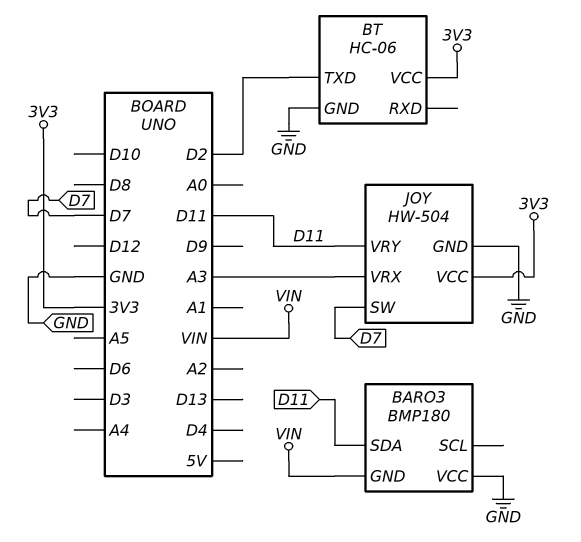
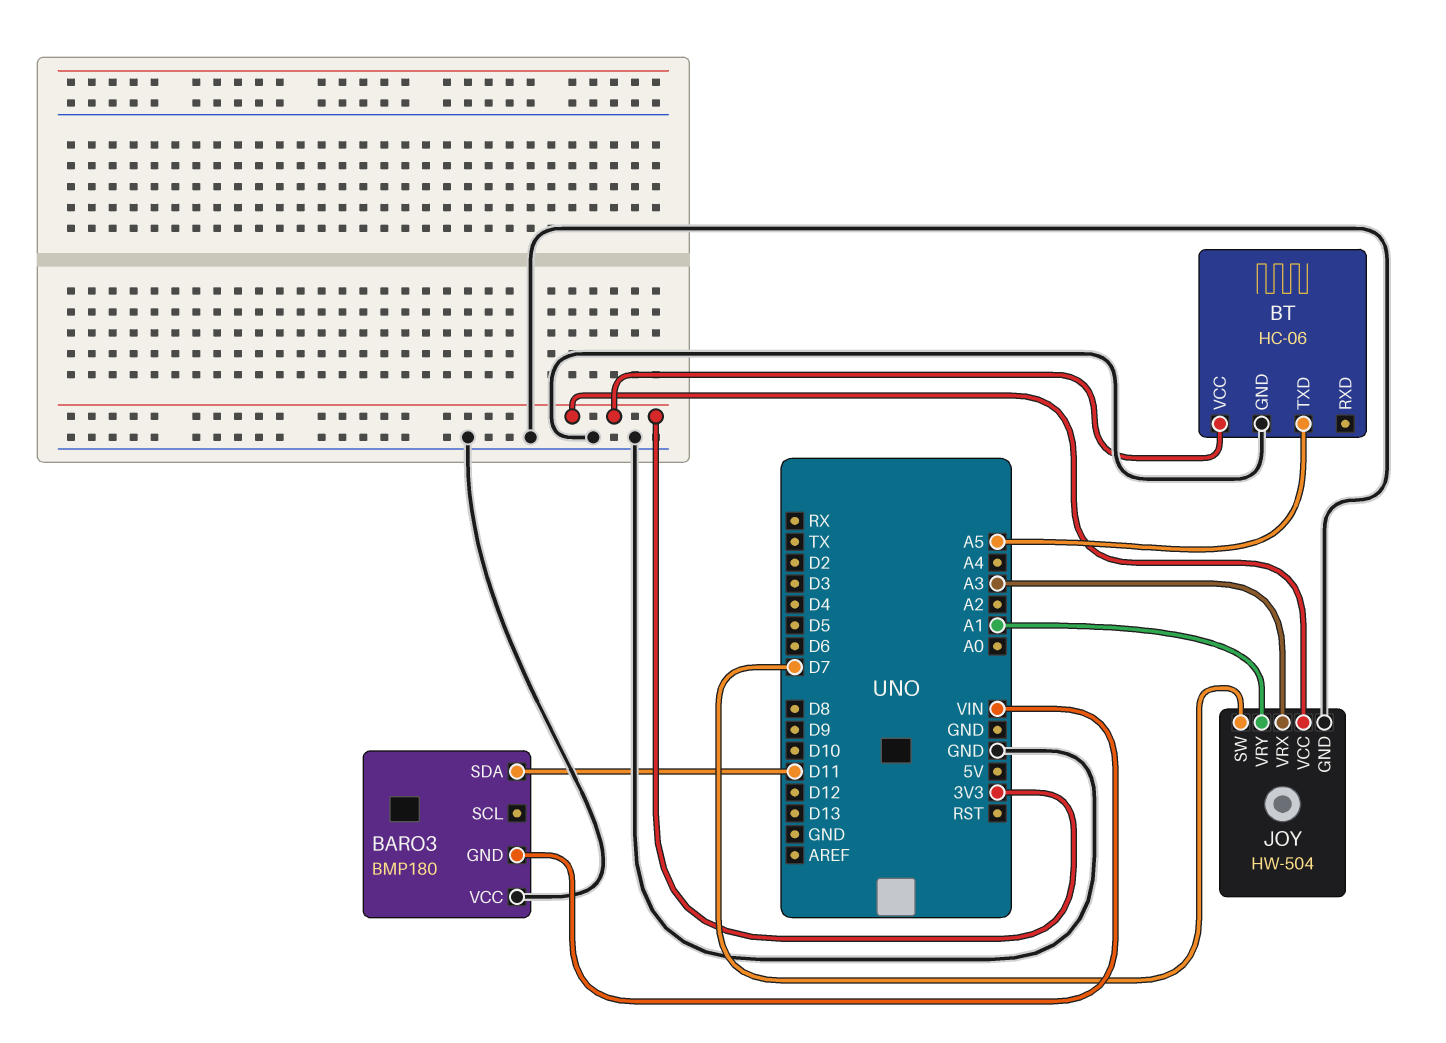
BT pin TXD: D2 -> A5
JOY pin VRY: D11 -> A1

